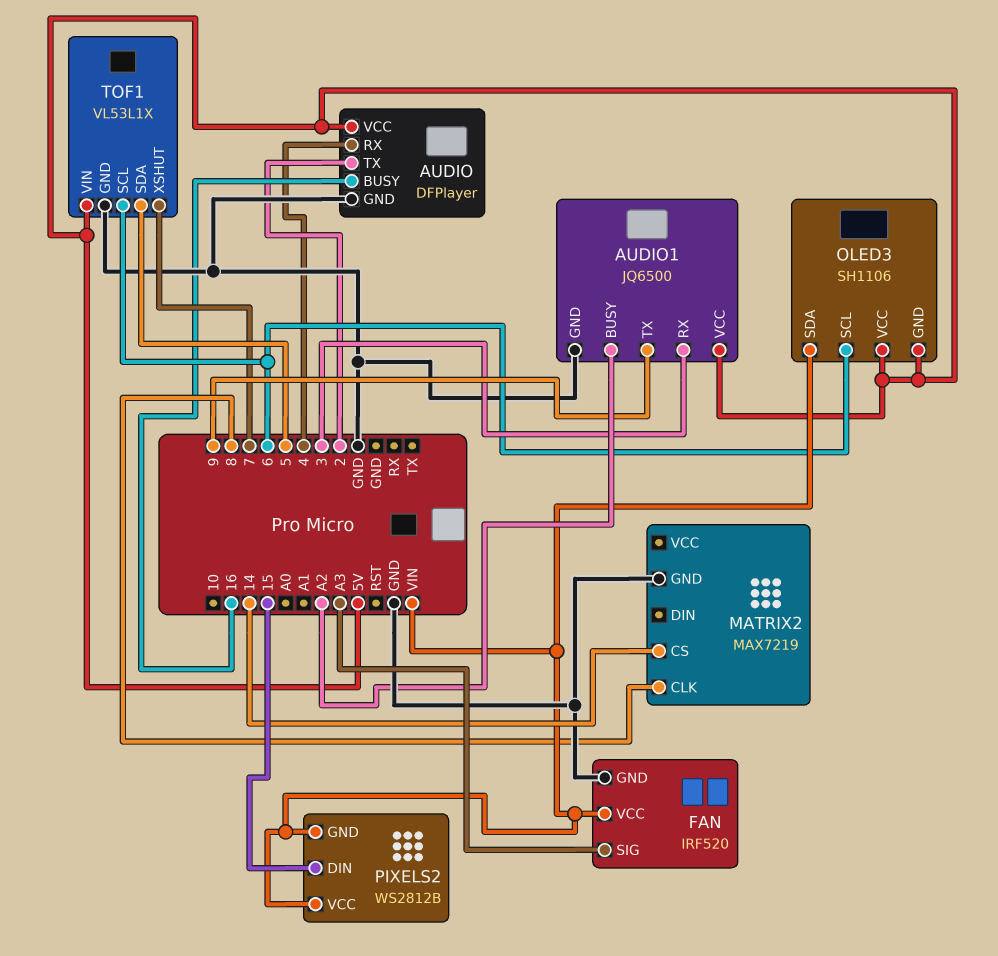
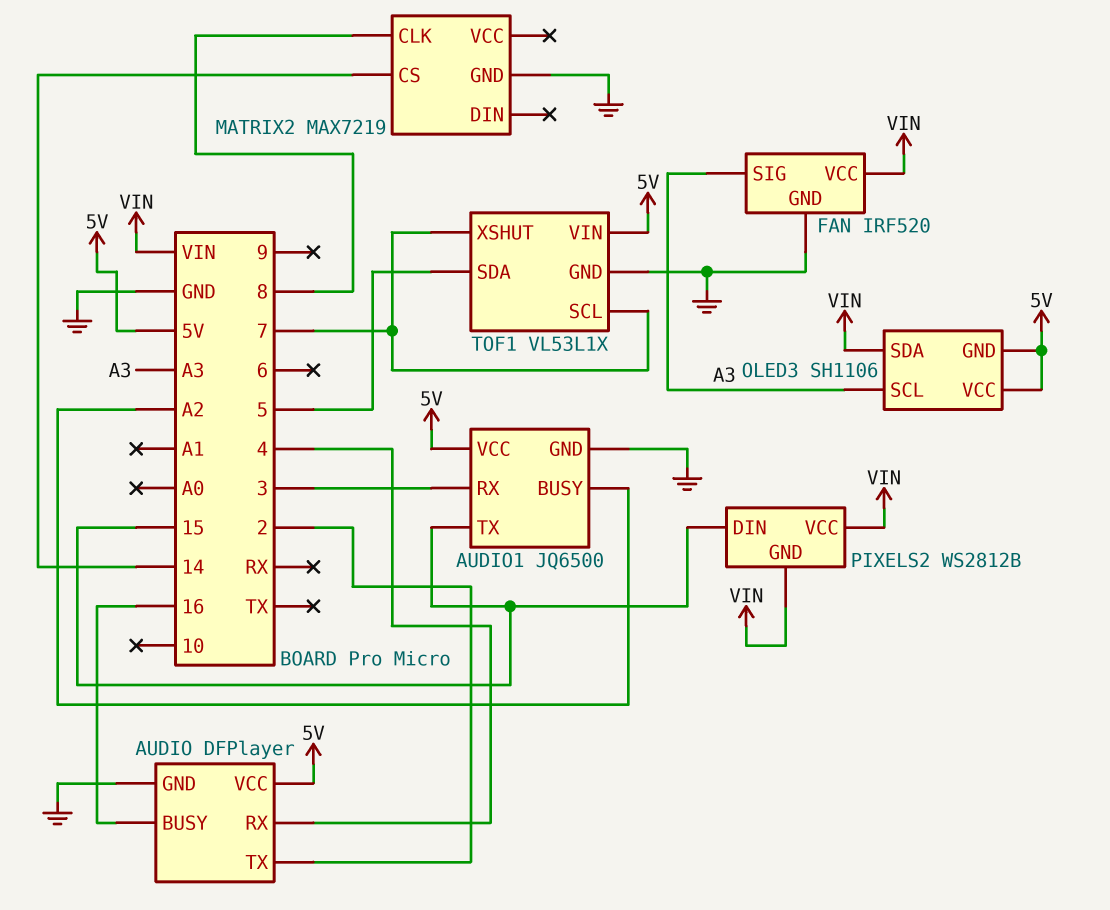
AUDIO1 pin TX: 9 -> 15
OLED3 pin SCL: 6 -> A3
TOF1 pin SCL: 6 -> 7

